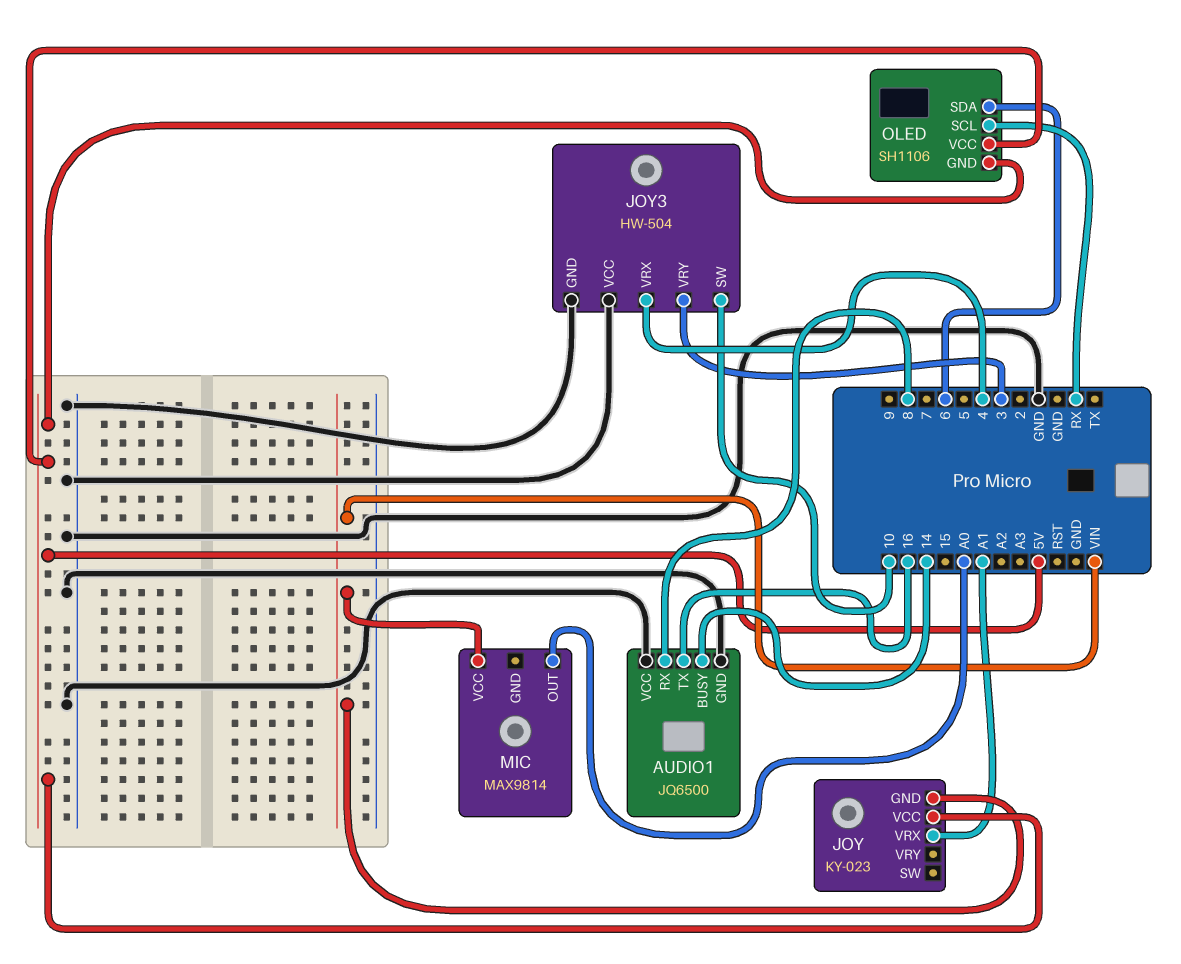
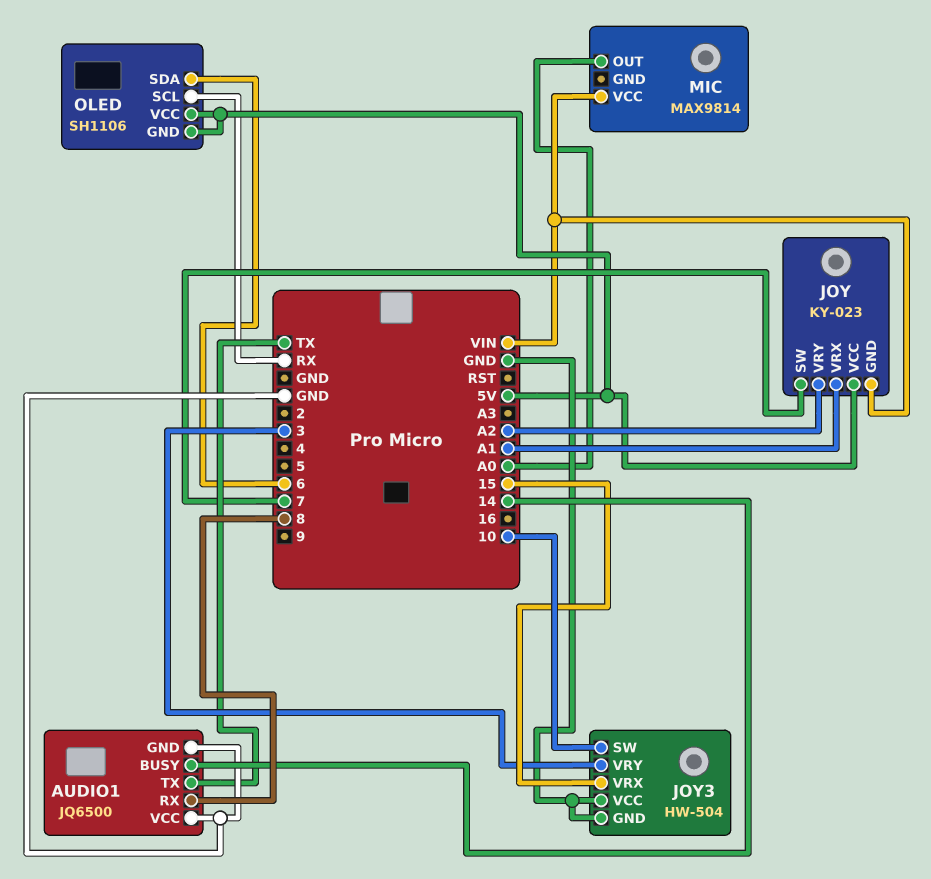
AUDIO1 pin TX: 16 -> TX
JOY pin SW: none -> 7
JOY pin VRY: none -> A2
JOY3 pin VRX: 4 -> 15

